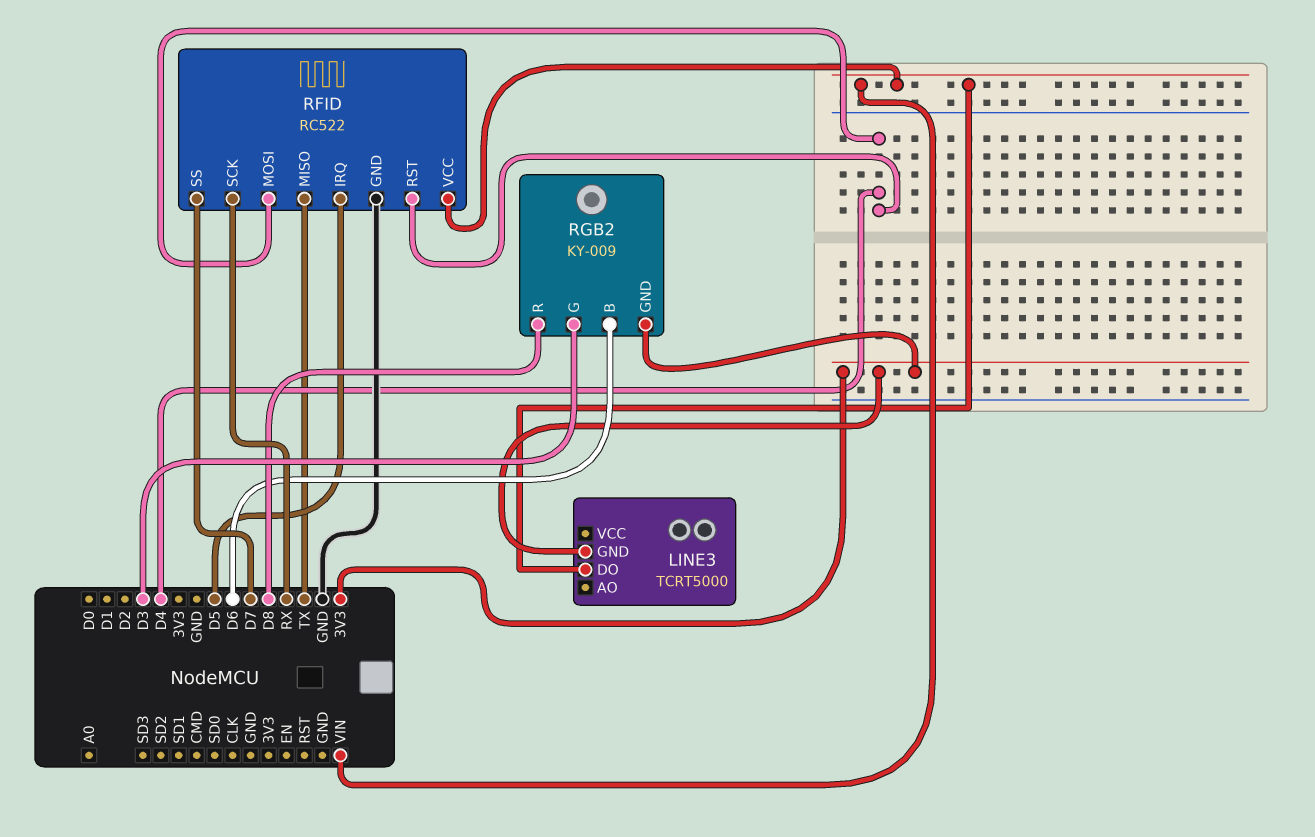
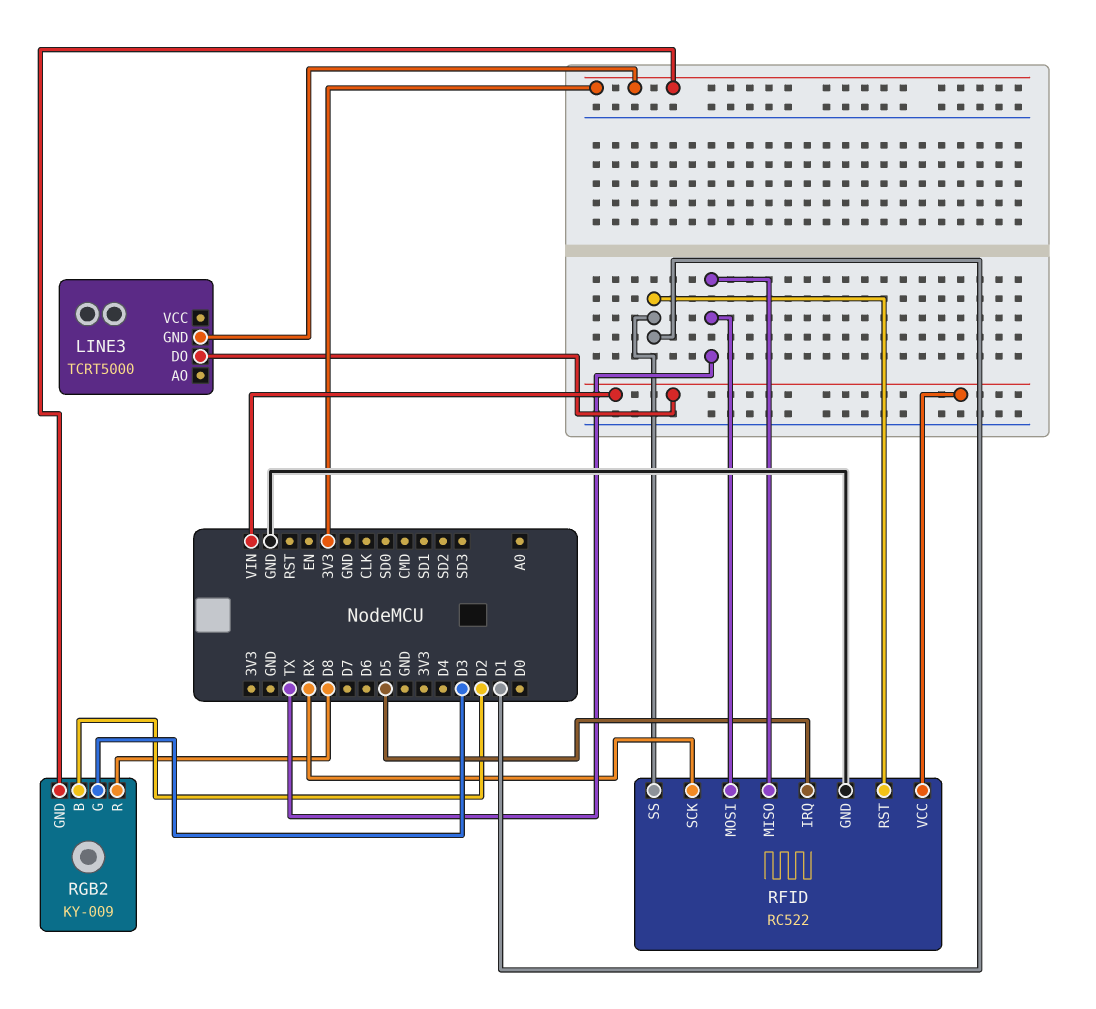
RFID pin MOSI: D4 -> TX
RFID pin RST: D4 -> D1
RFID pin SS: D7 -> D1
RGB2 pin B: D6 -> D2

